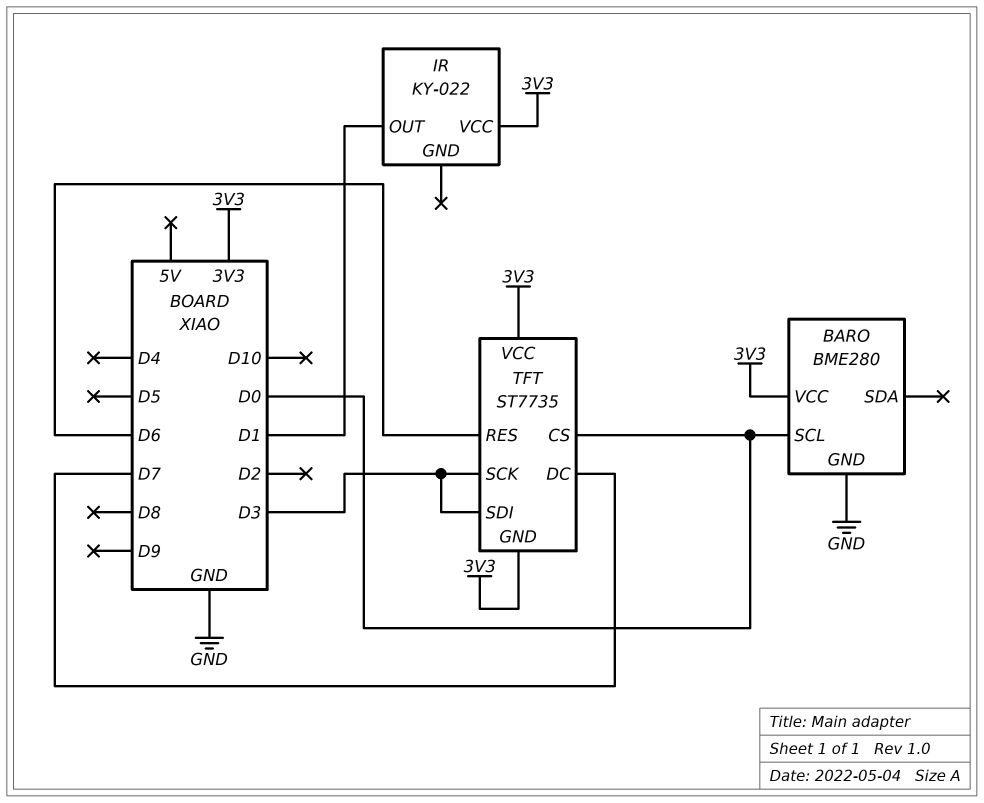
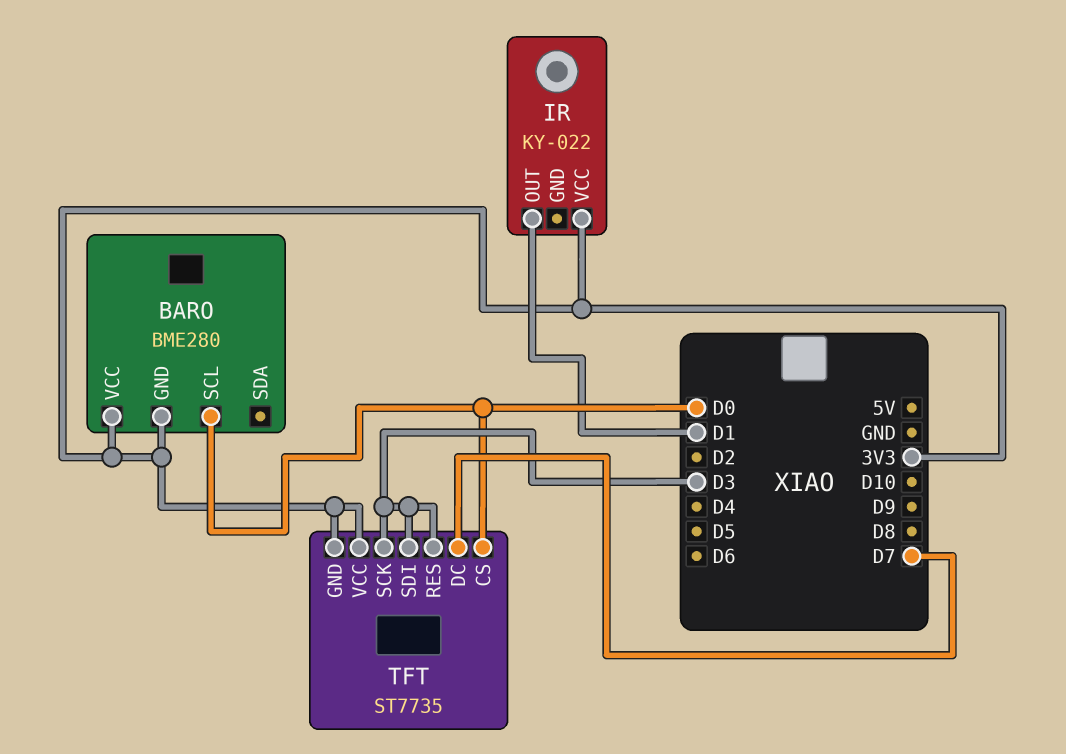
BARO pin GND: GND -> 3V3
TFT pin RES: D6 -> D3

